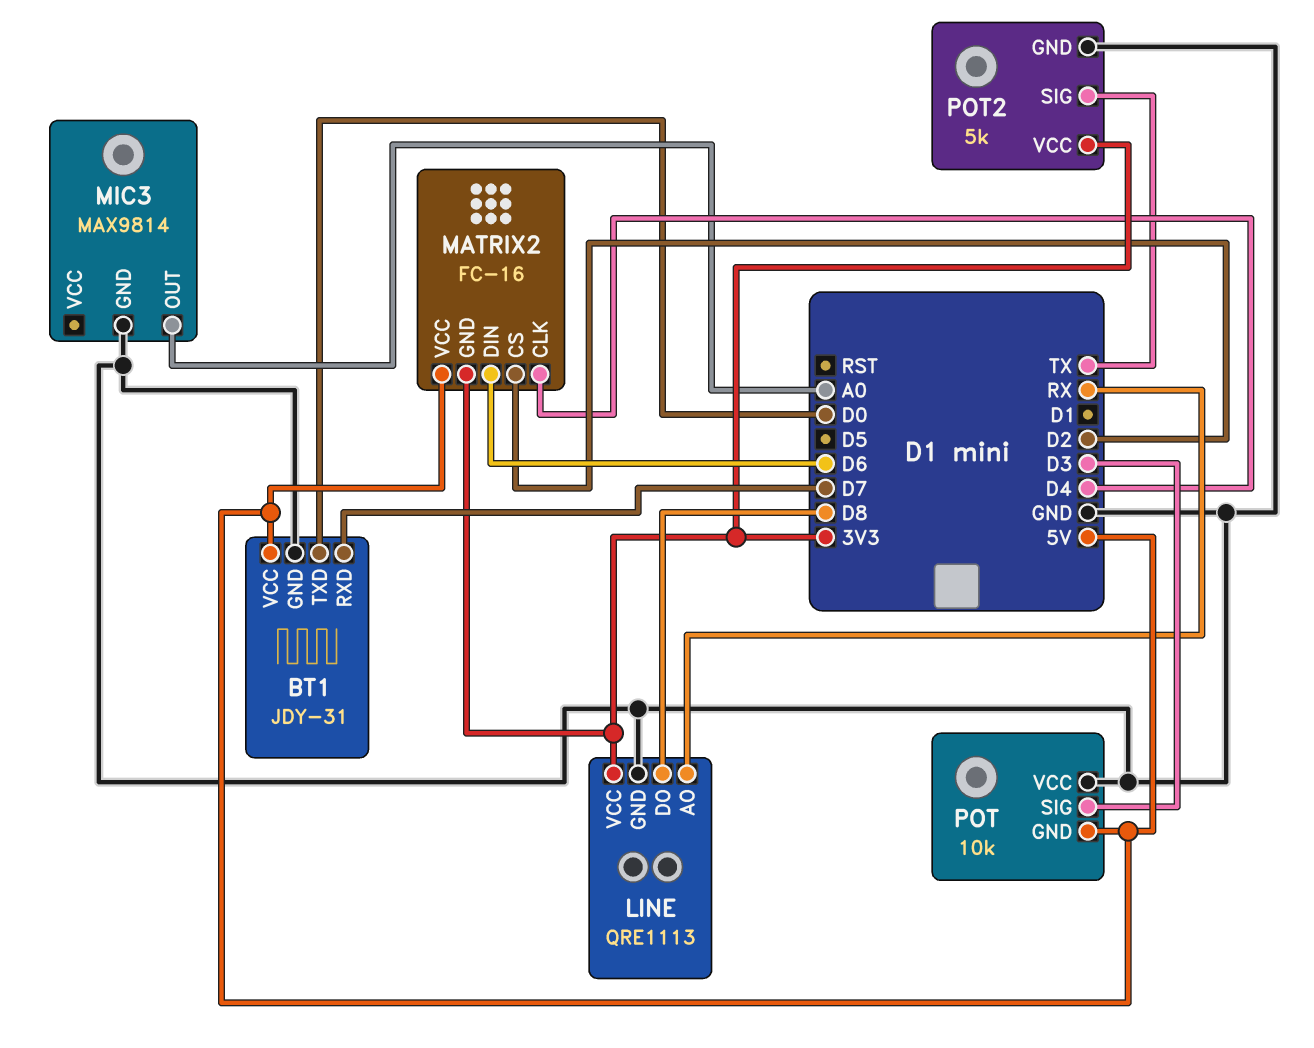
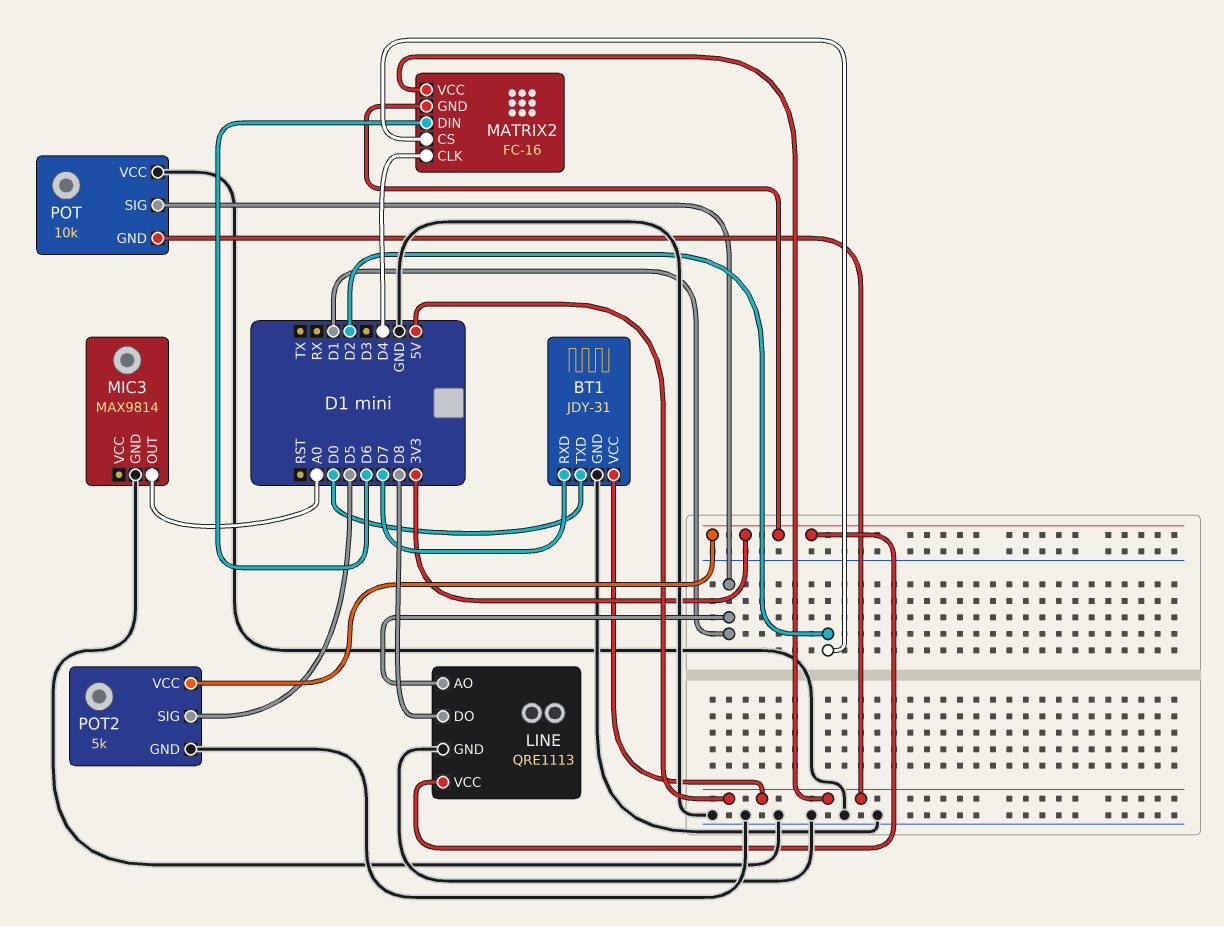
LINE pin AO: RX -> D1
POT pin SIG: D3 -> D1
POT2 pin SIG: TX -> D5

